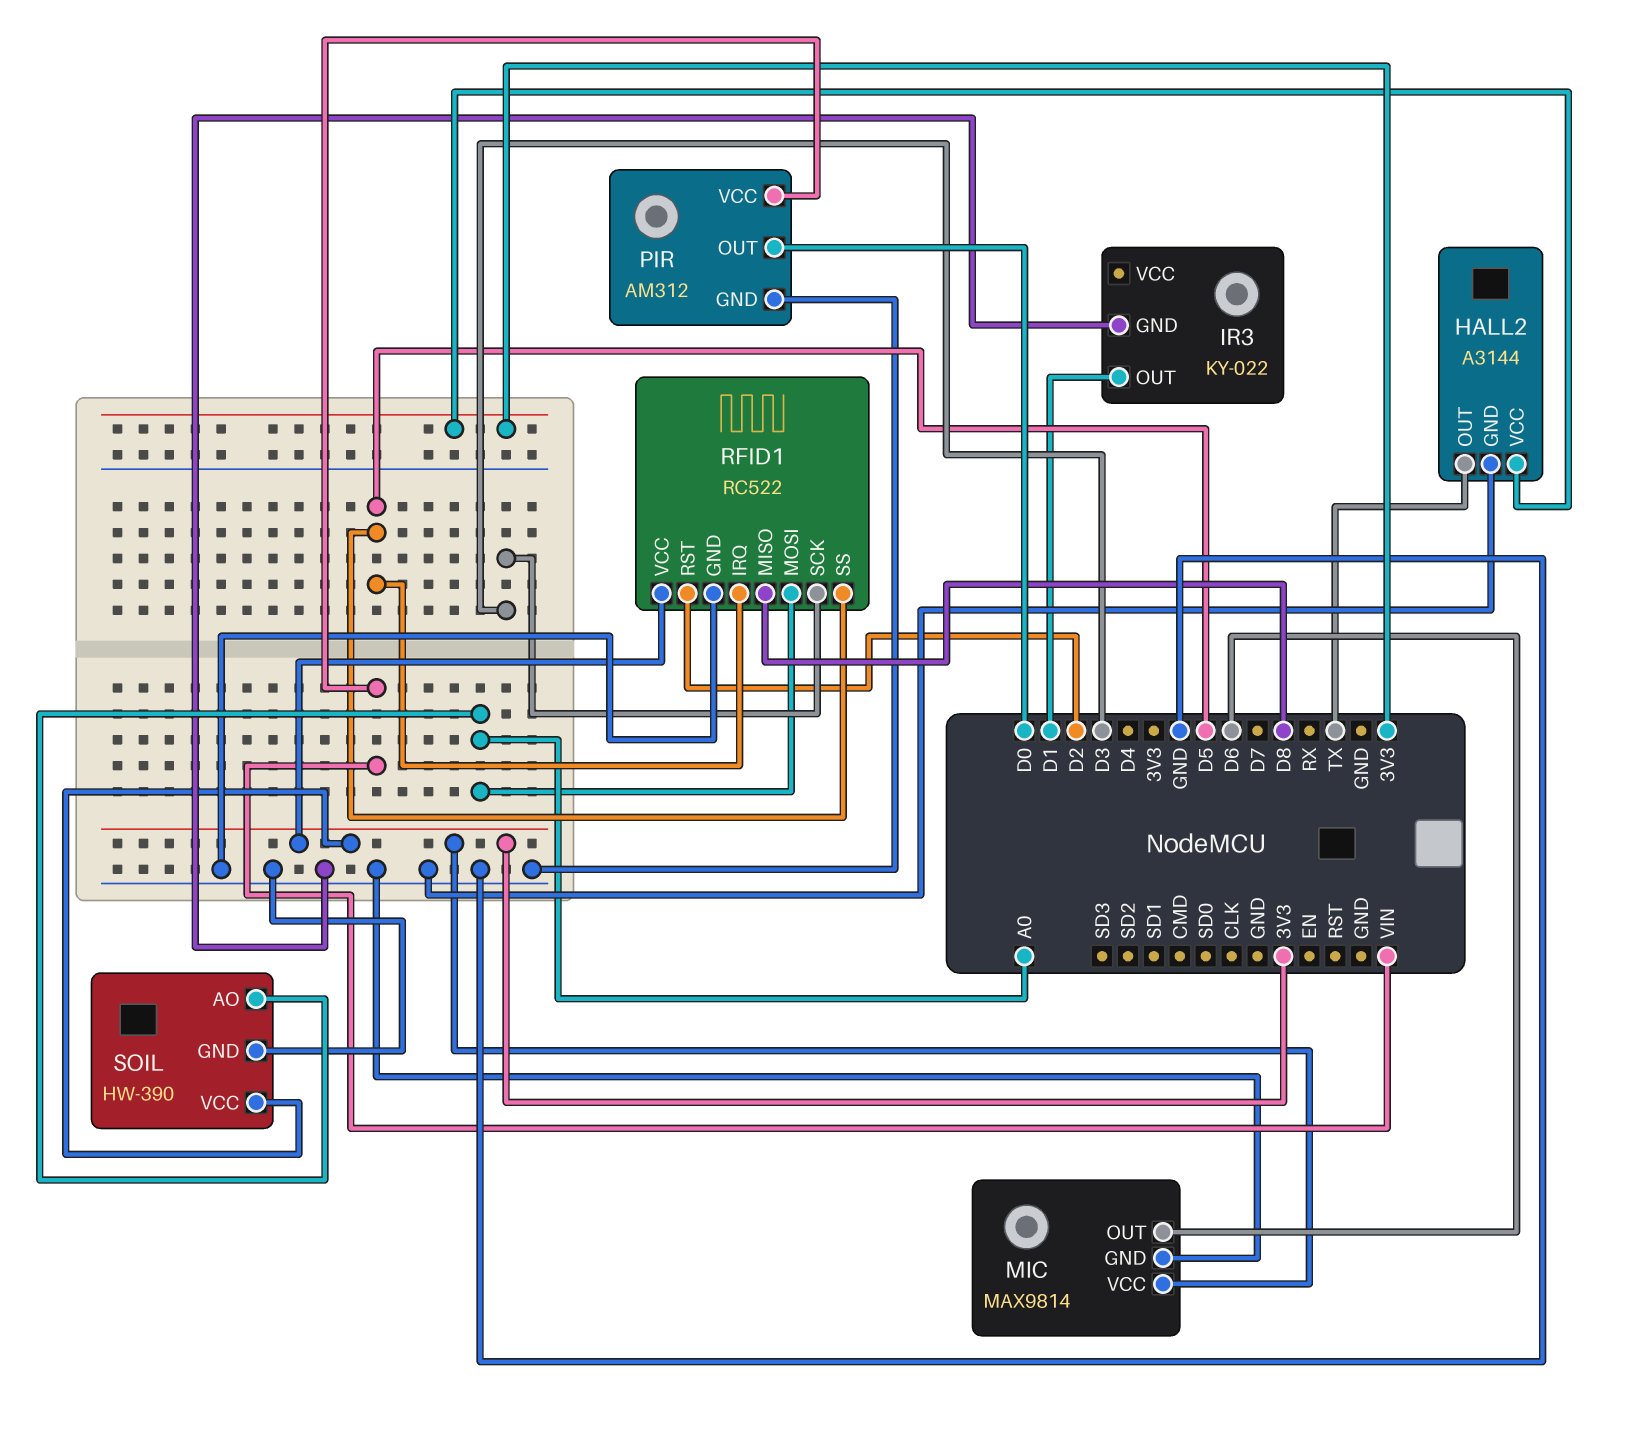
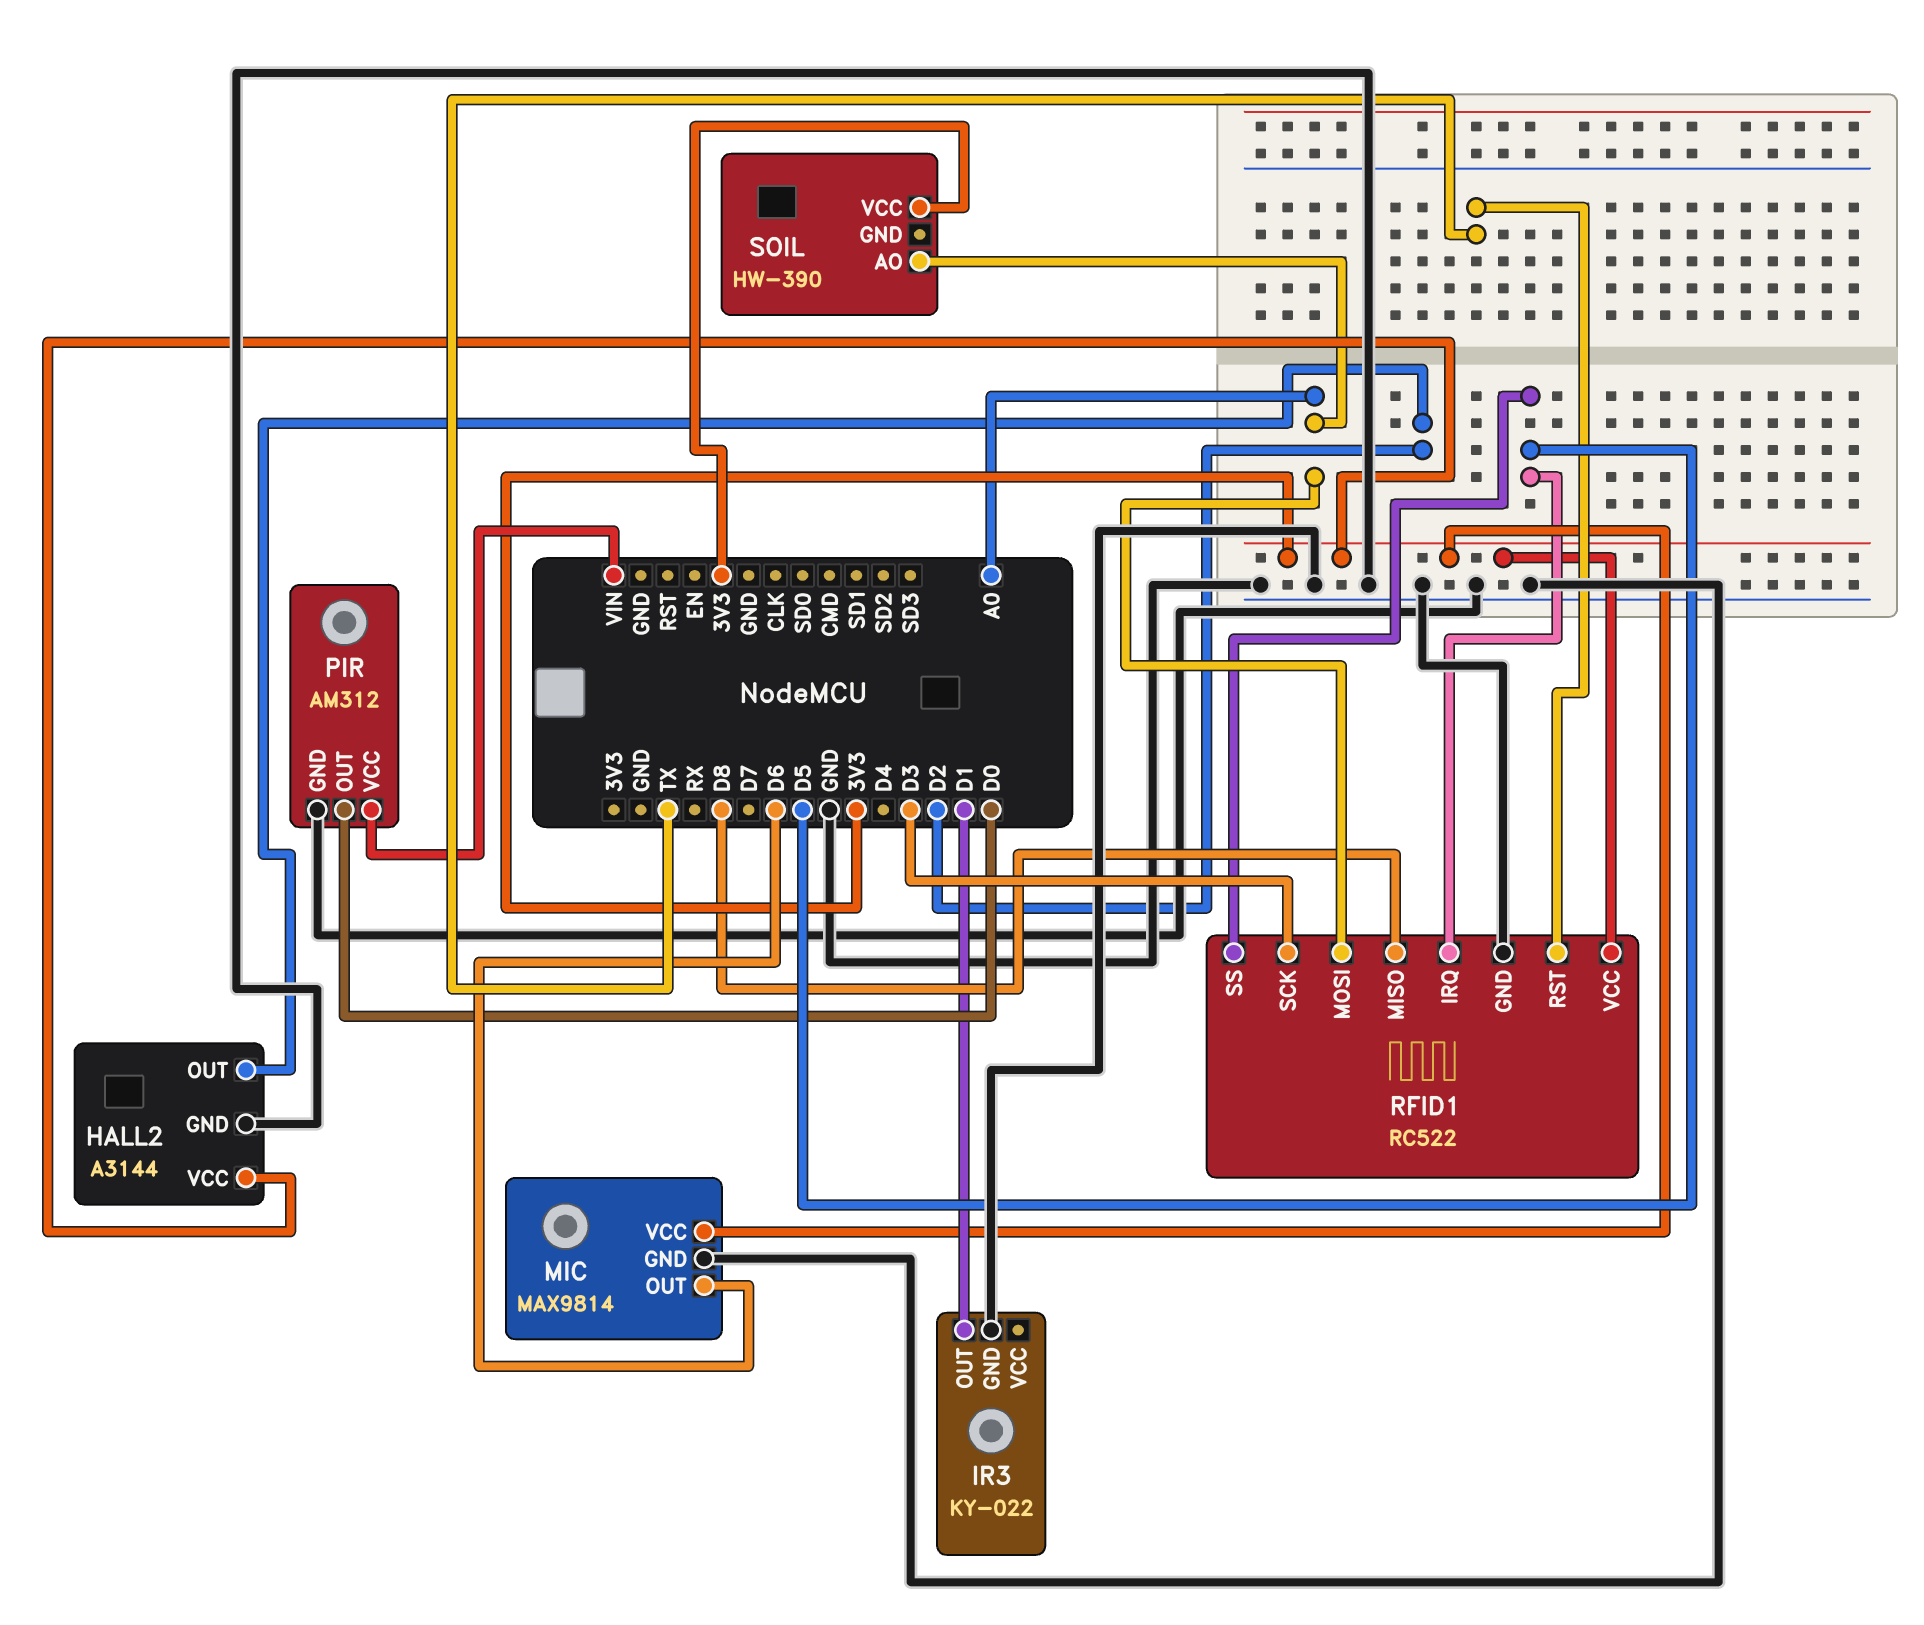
HALL2 pin OUT: TX -> D2
RFID1 pin RST: D2 -> TX
SOIL pin GND: GND -> none

